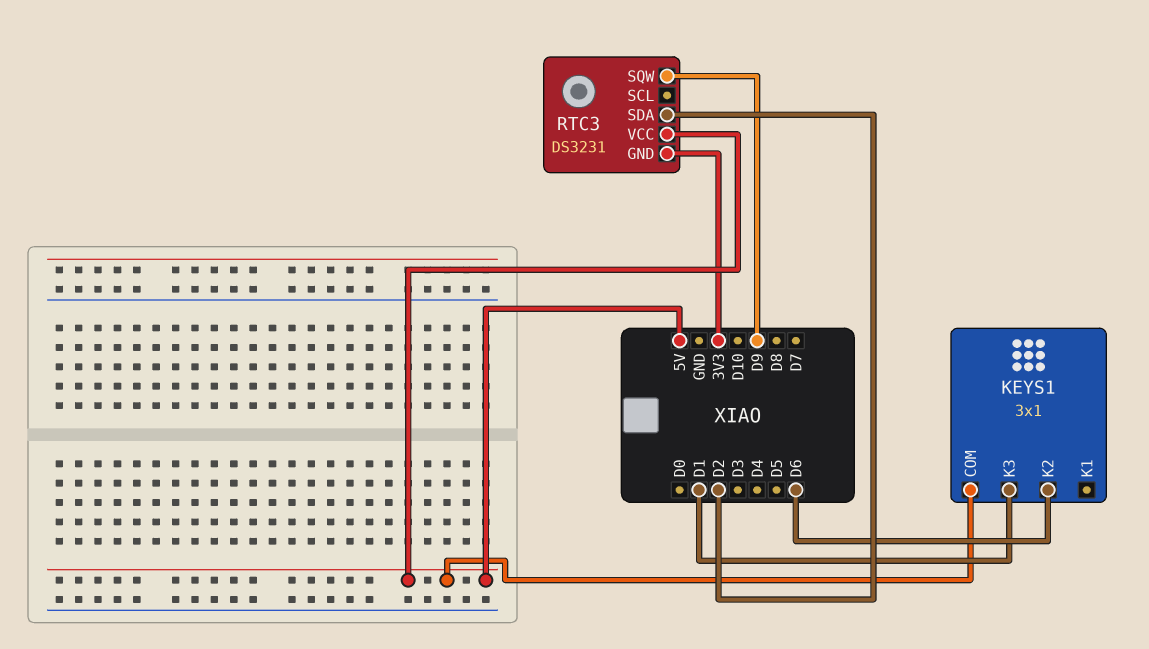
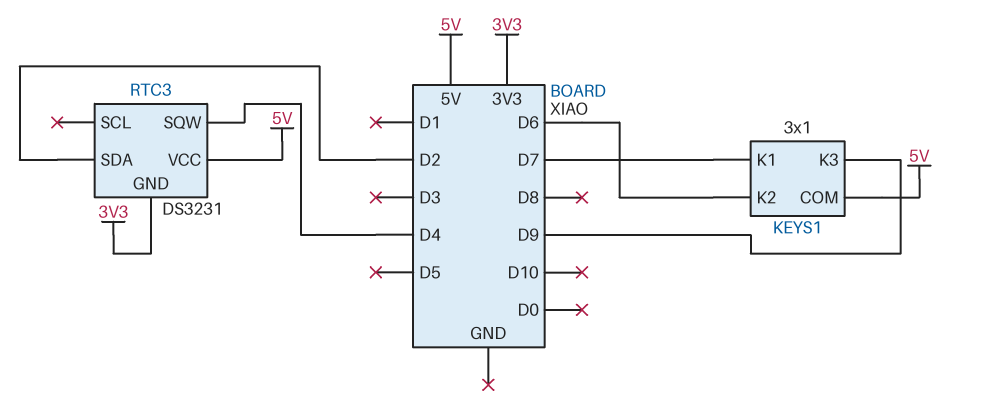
KEYS1 pin K1: none -> D7
KEYS1 pin K3: D1 -> D9
RTC3 pin SQW: D9 -> D4

